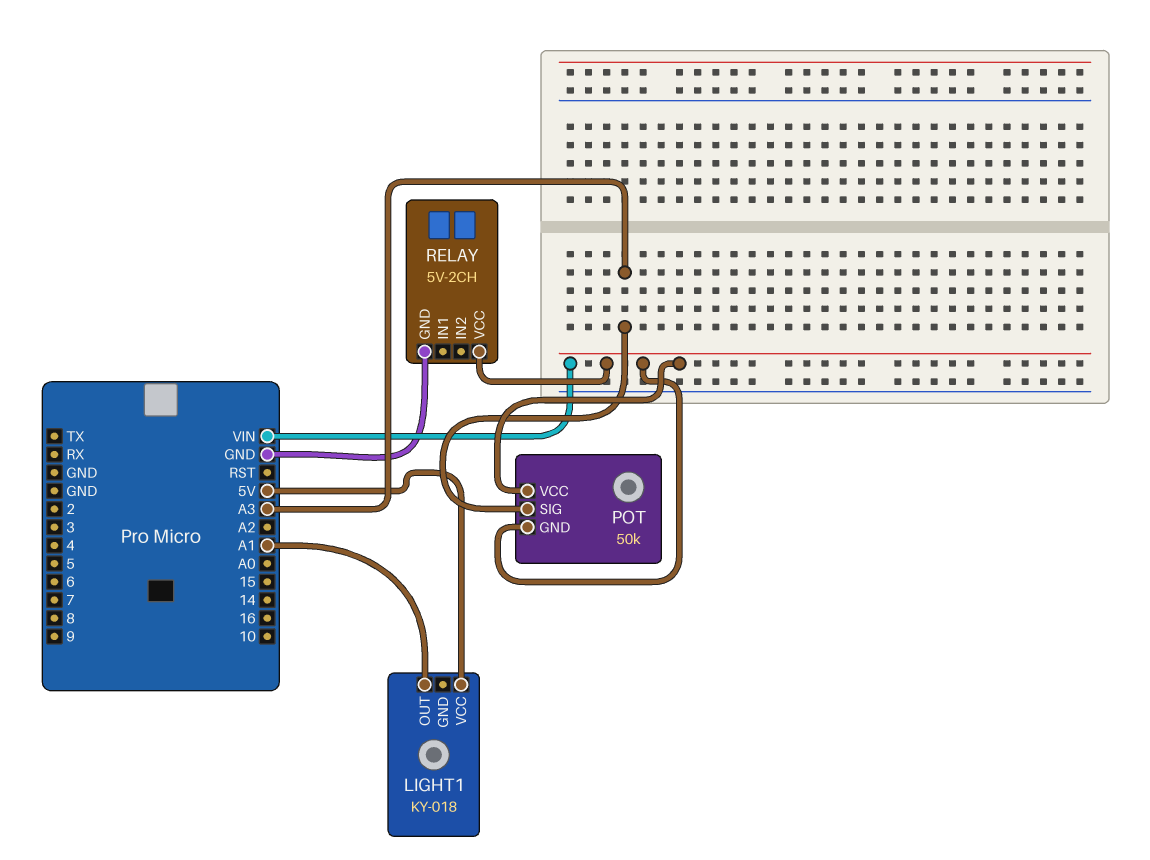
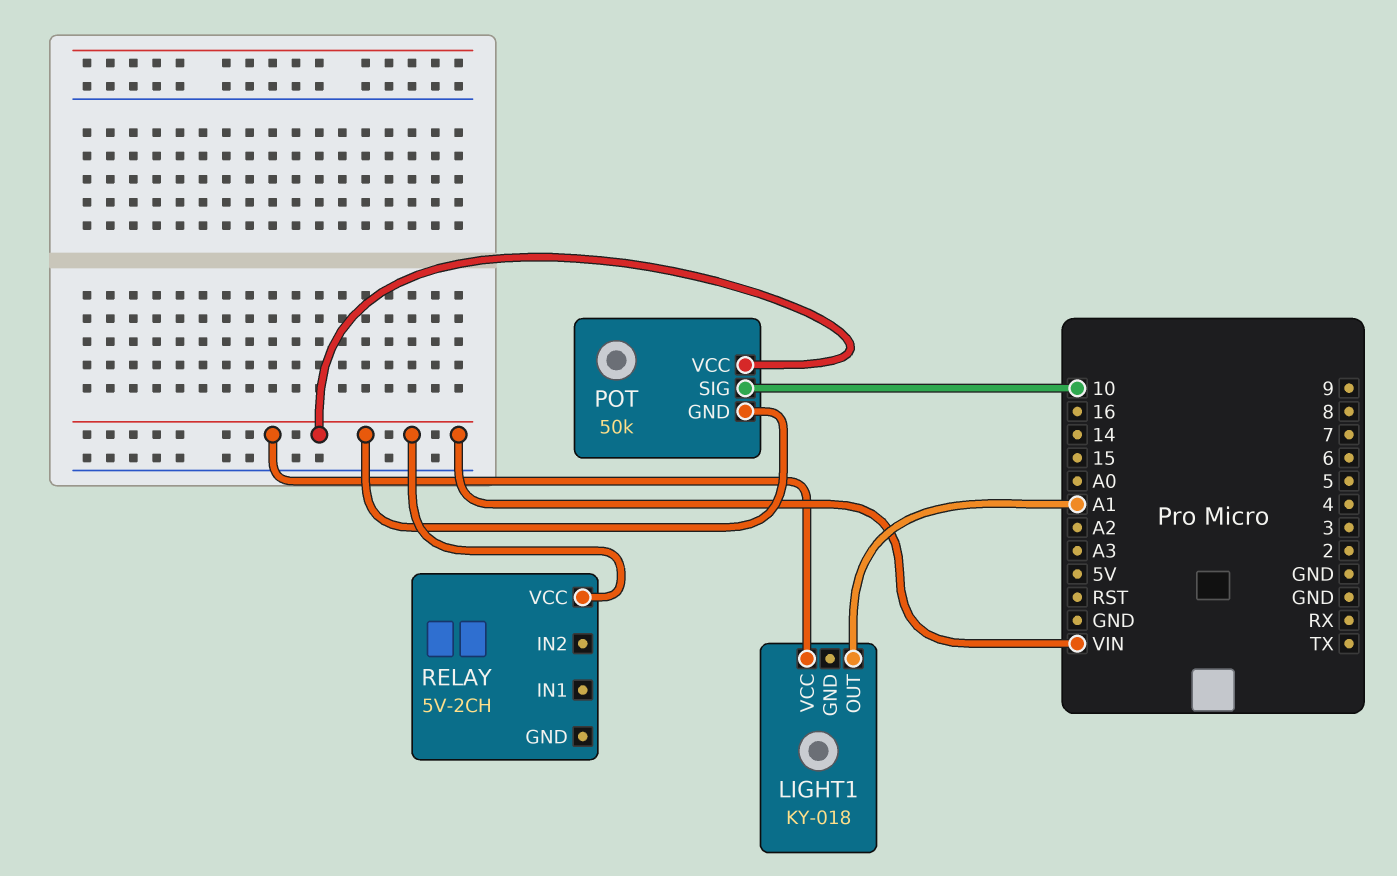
LIGHT1 pin VCC: 5V -> VIN
POT pin SIG: A3 -> 10
RELAY pin GND: GND -> none

